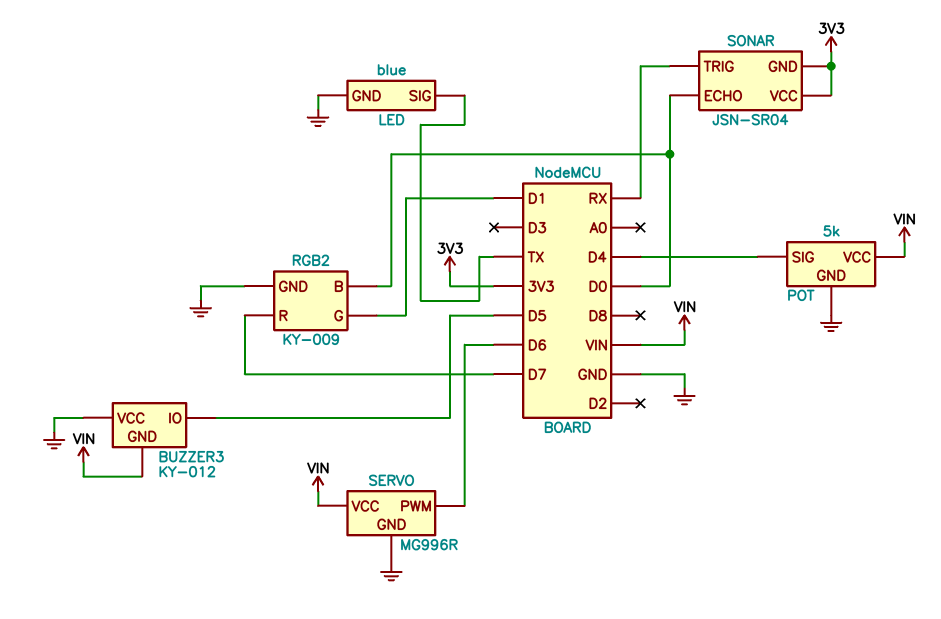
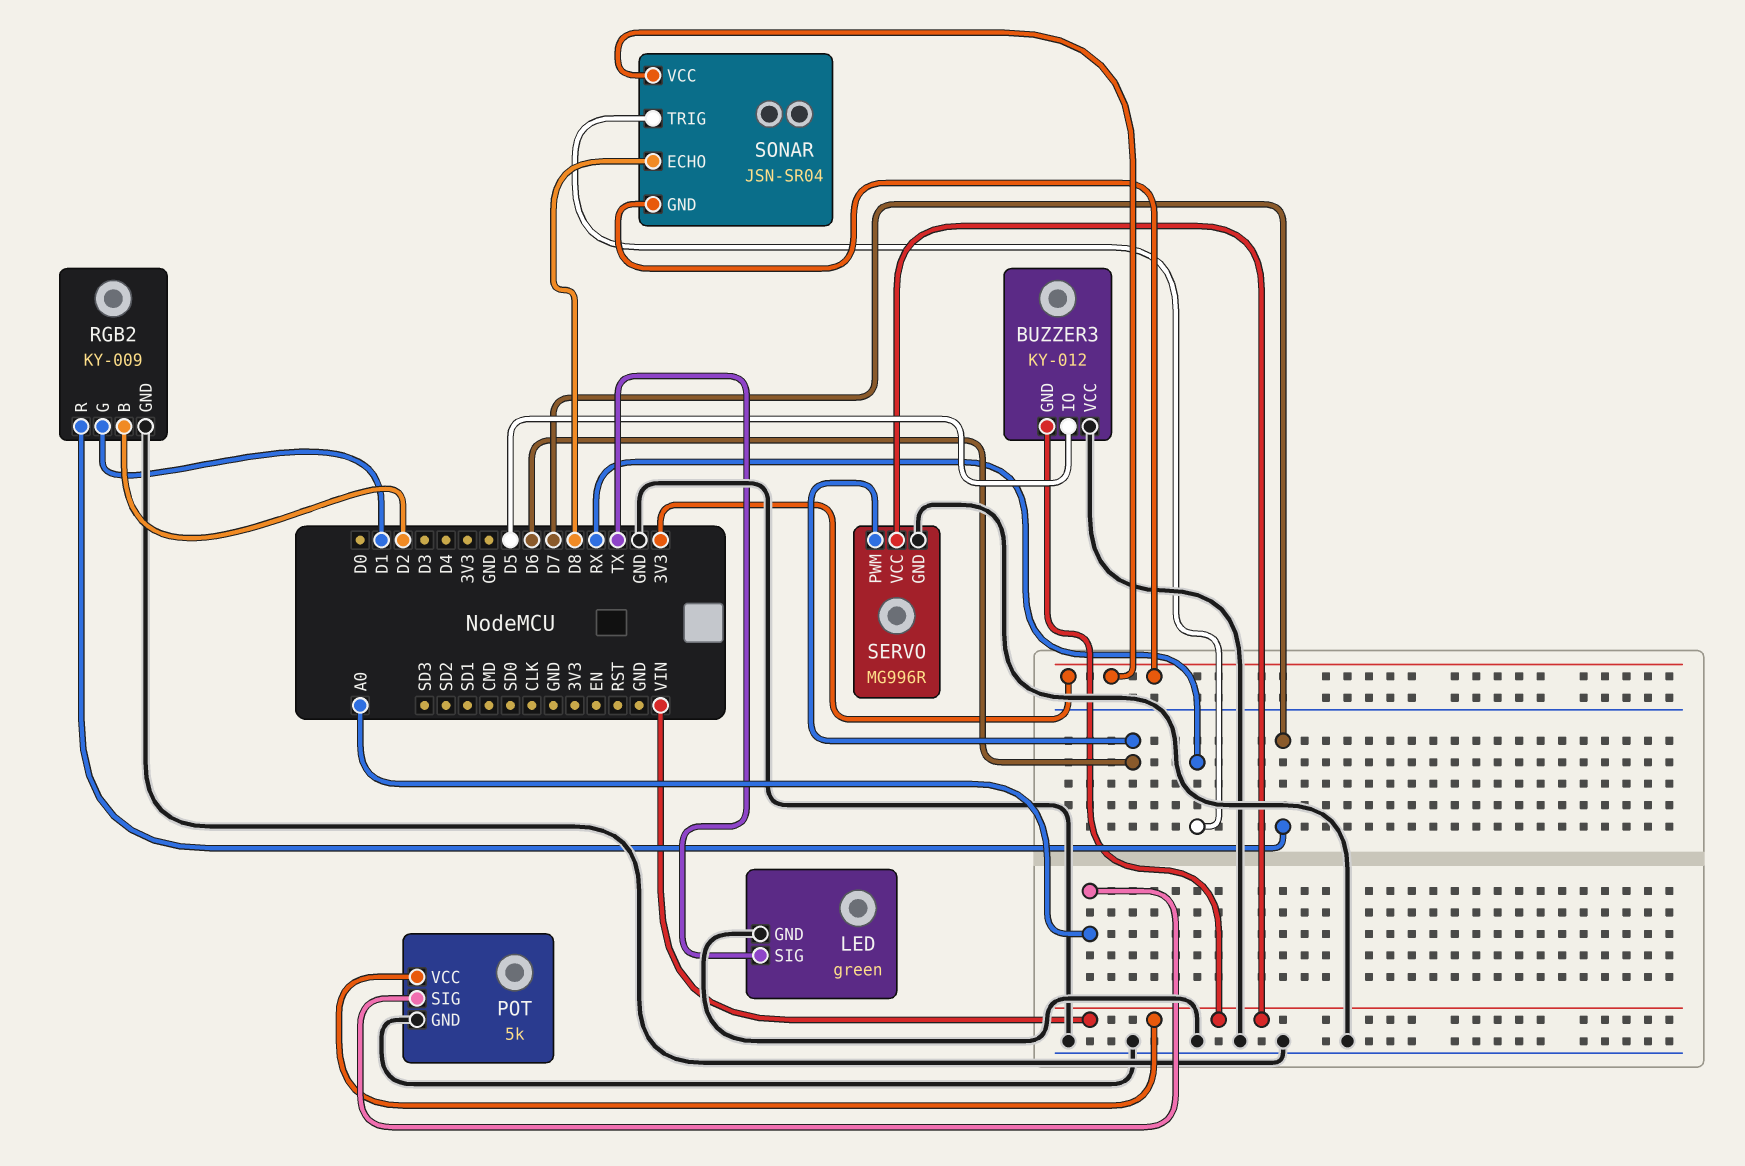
LED: blue -> green
POT pin SIG: D4 -> A0
RGB2 pin B: D0 -> D2
SONAR pin ECHO: D0 -> D8

